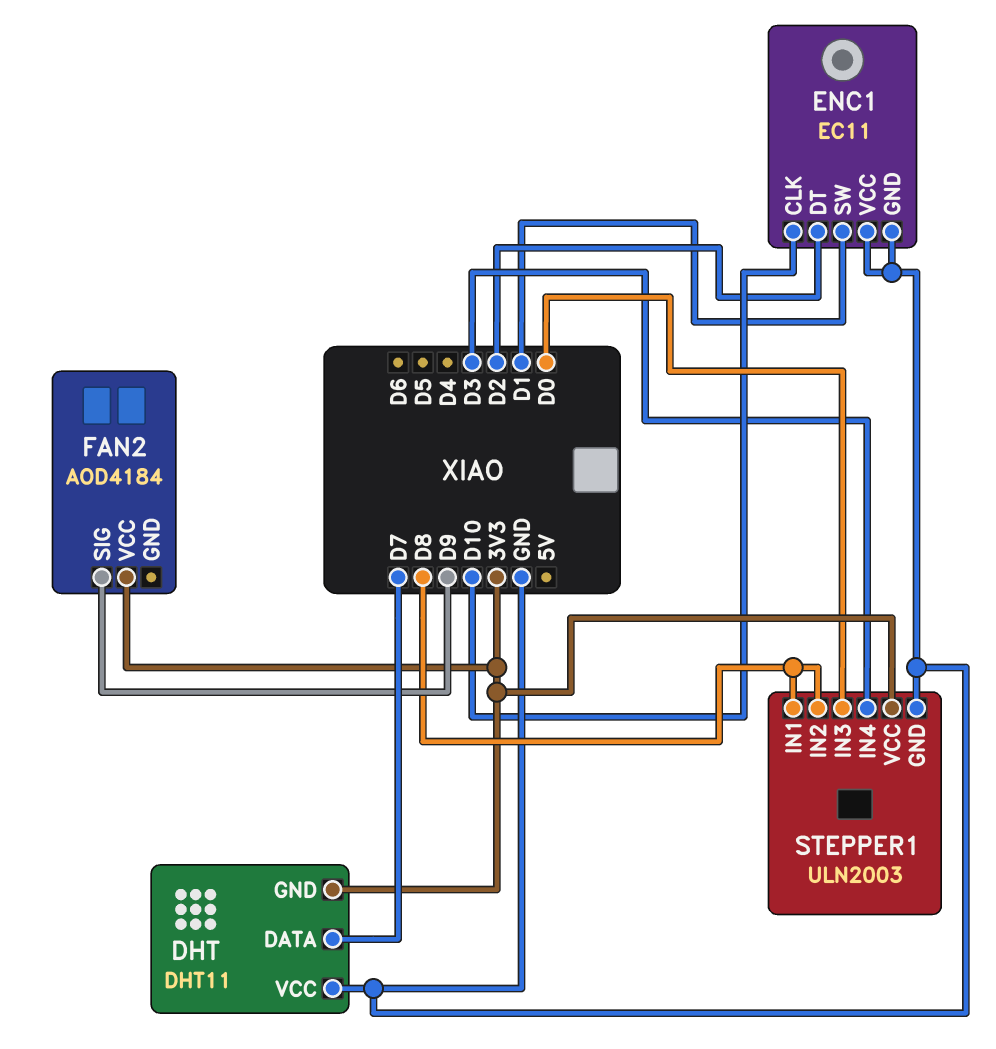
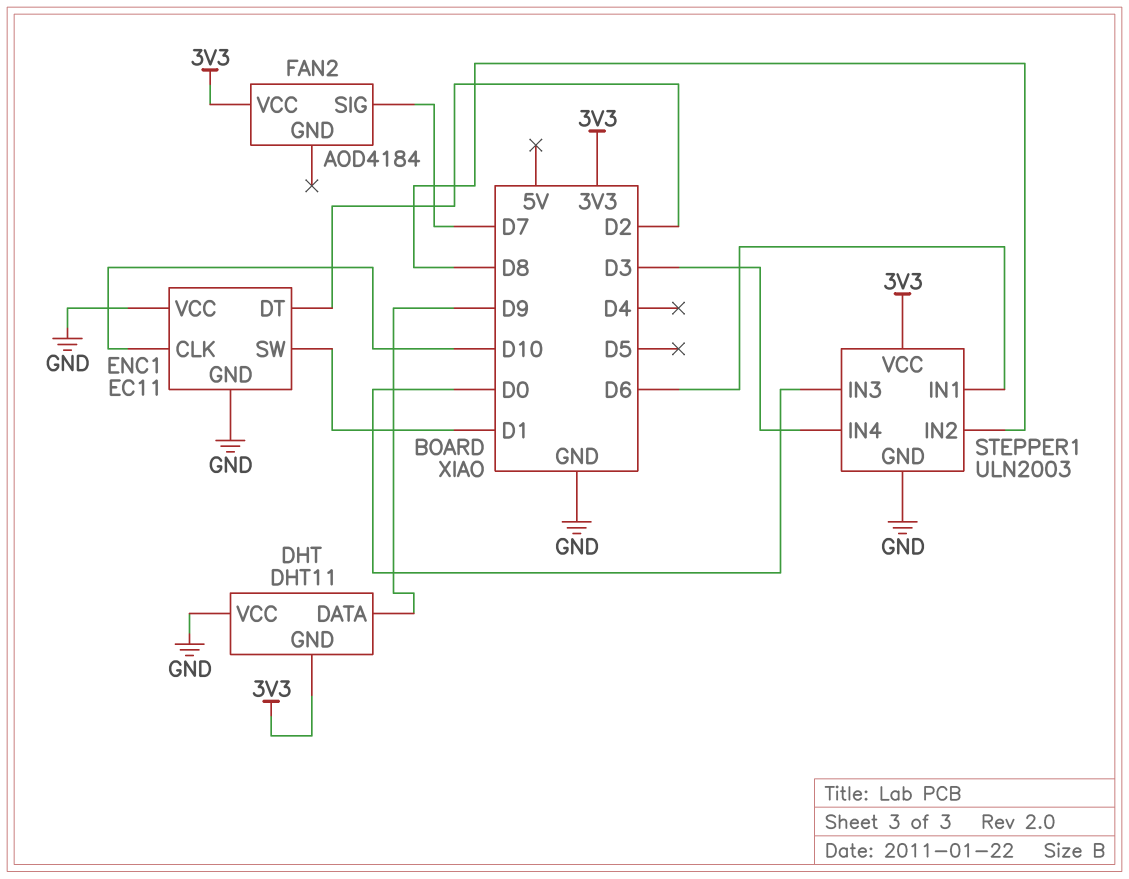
DHT pin DATA: D7 -> D9
FAN2 pin SIG: D9 -> D7
STEPPER1 pin IN1: D8 -> D6

